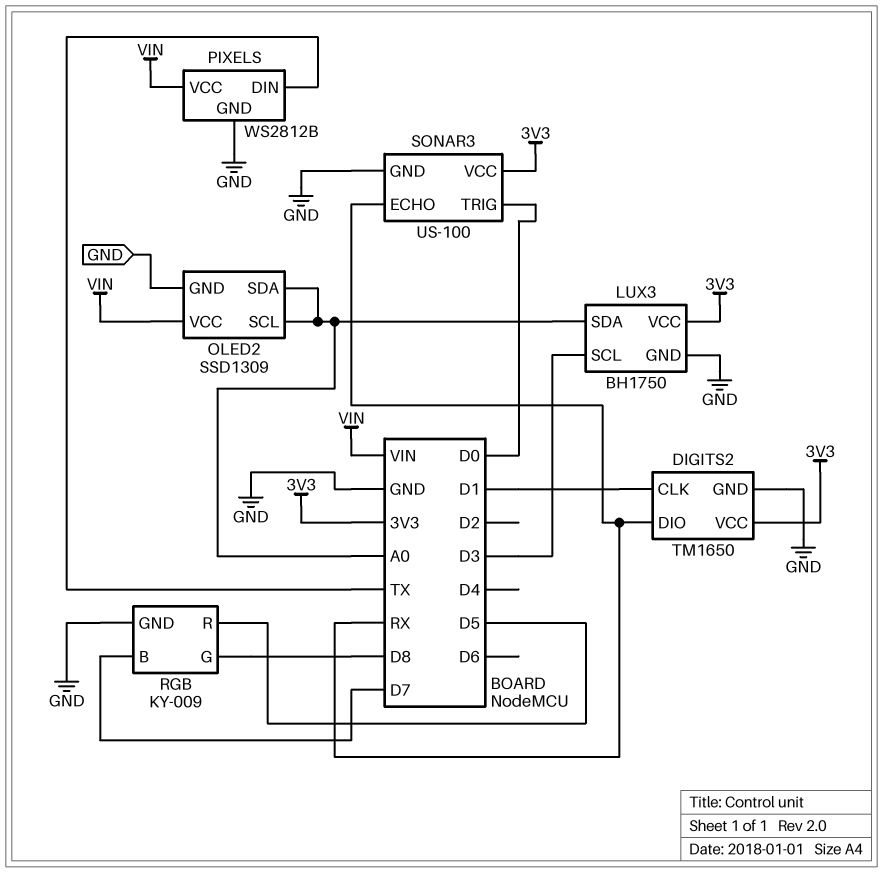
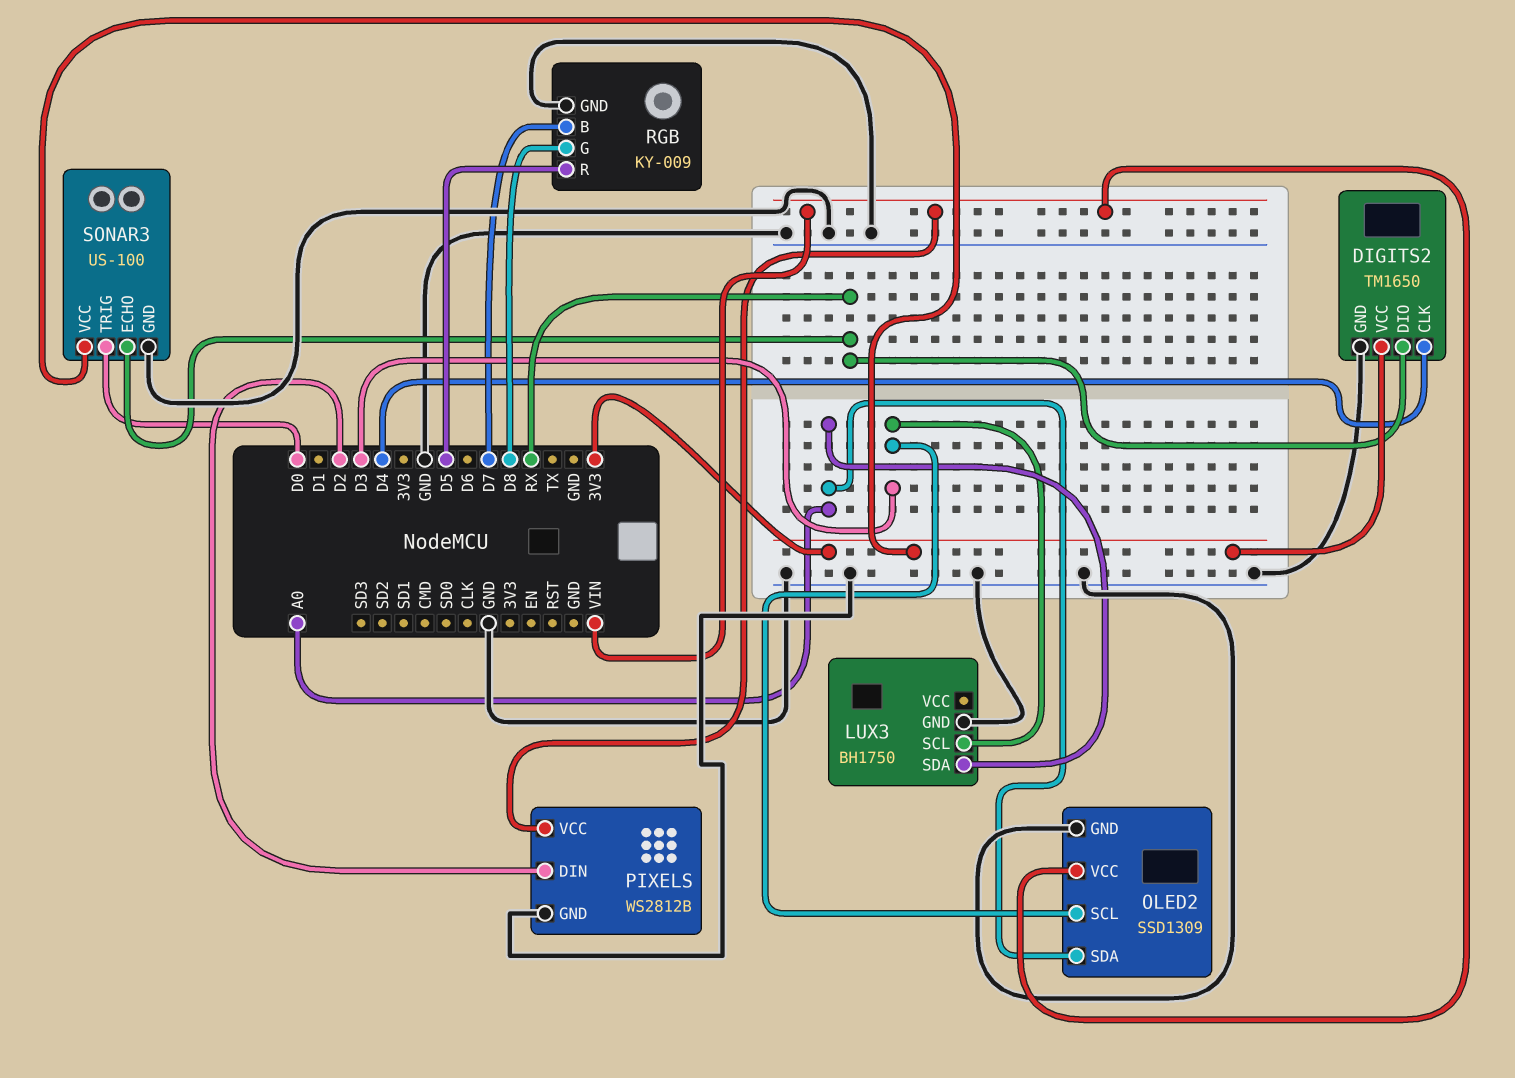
DIGITS2 pin CLK: D1 -> D4
LUX3 pin VCC: 3V3 -> none
OLED2 pin SCL: A0 -> D3
PIXELS pin DIN: TX -> D2

